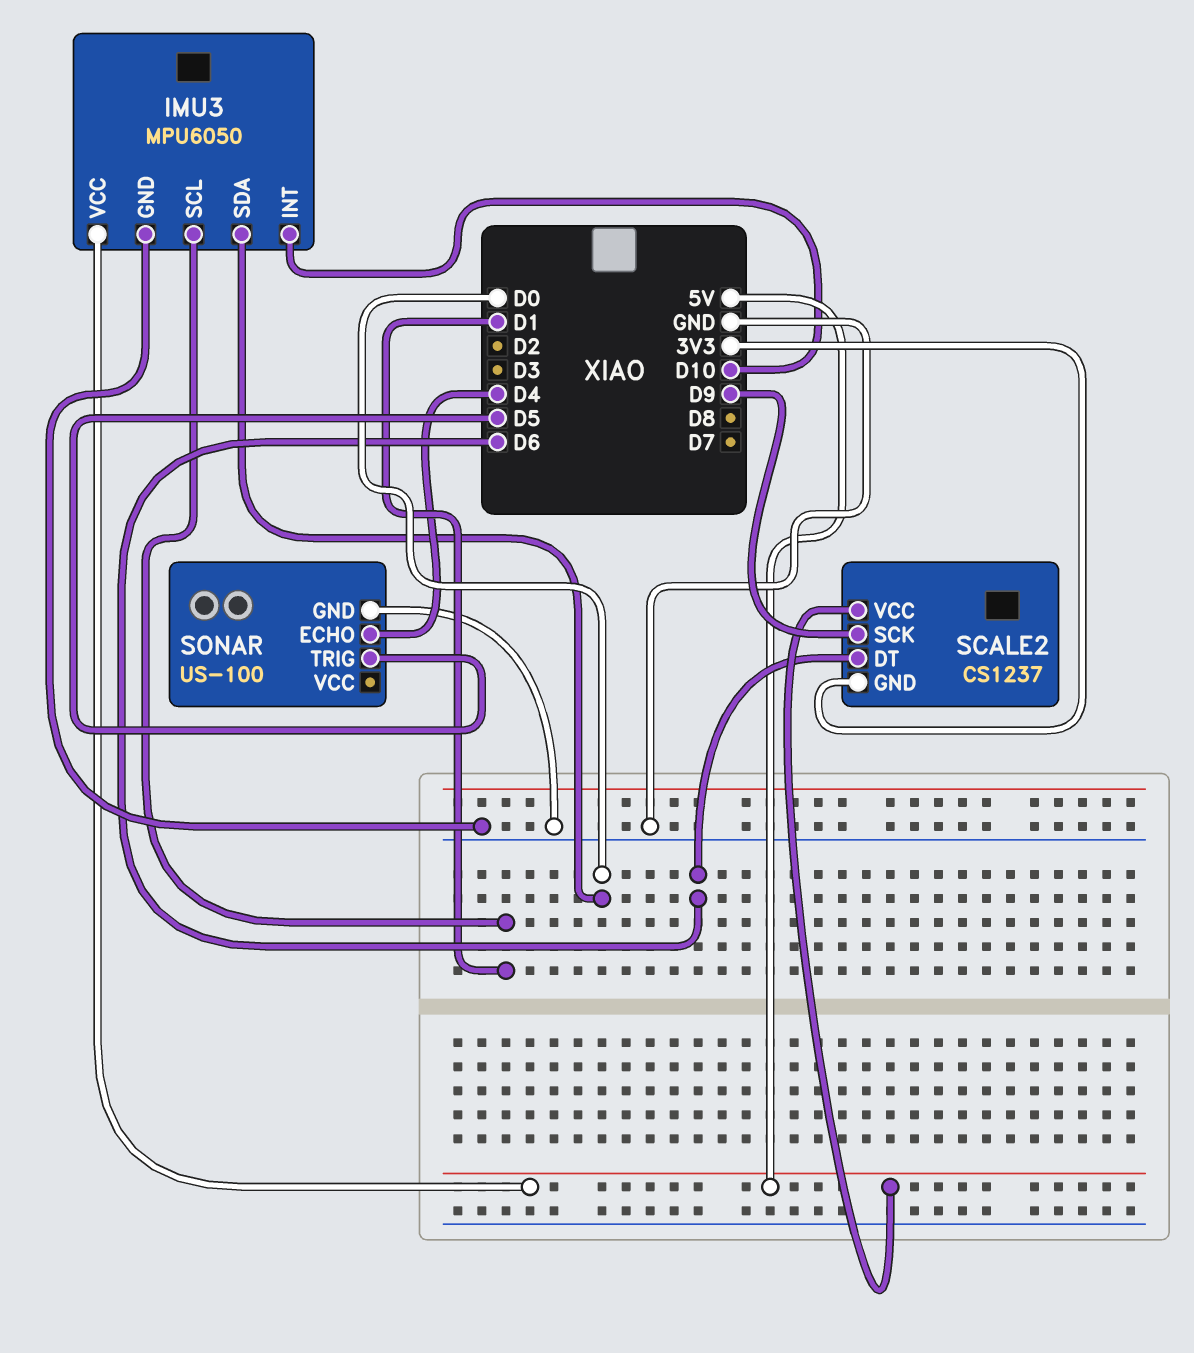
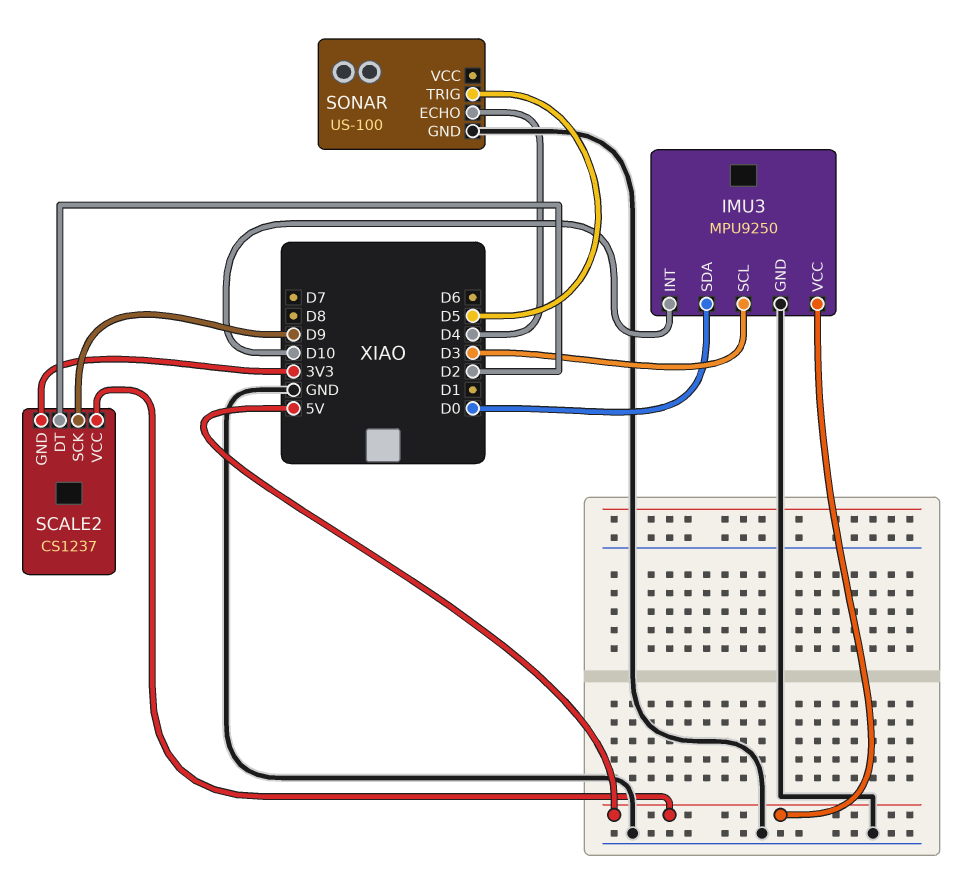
IMU3: MPU6050 -> MPU9250
IMU3 pin SCL: D1 -> D3
SCALE2 pin DT: D6 -> D2

